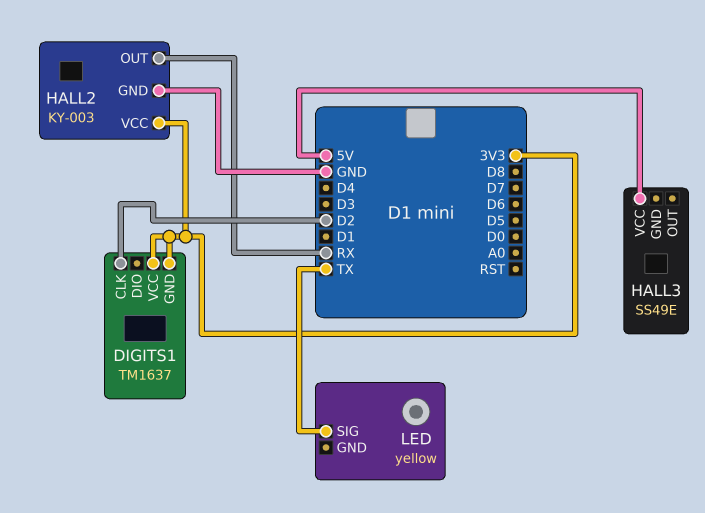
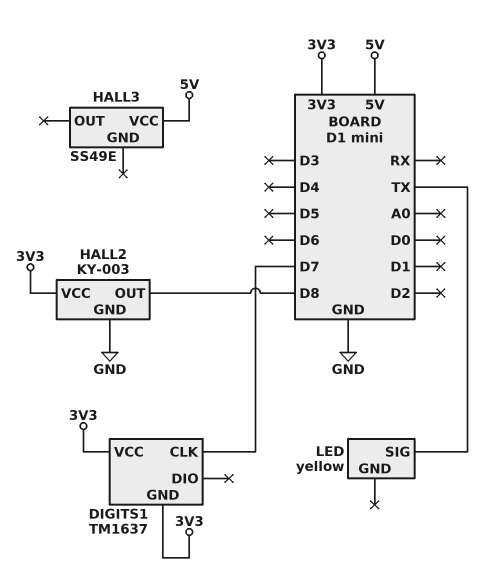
DIGITS1 pin CLK: D2 -> D7
HALL2 pin OUT: RX -> D8

